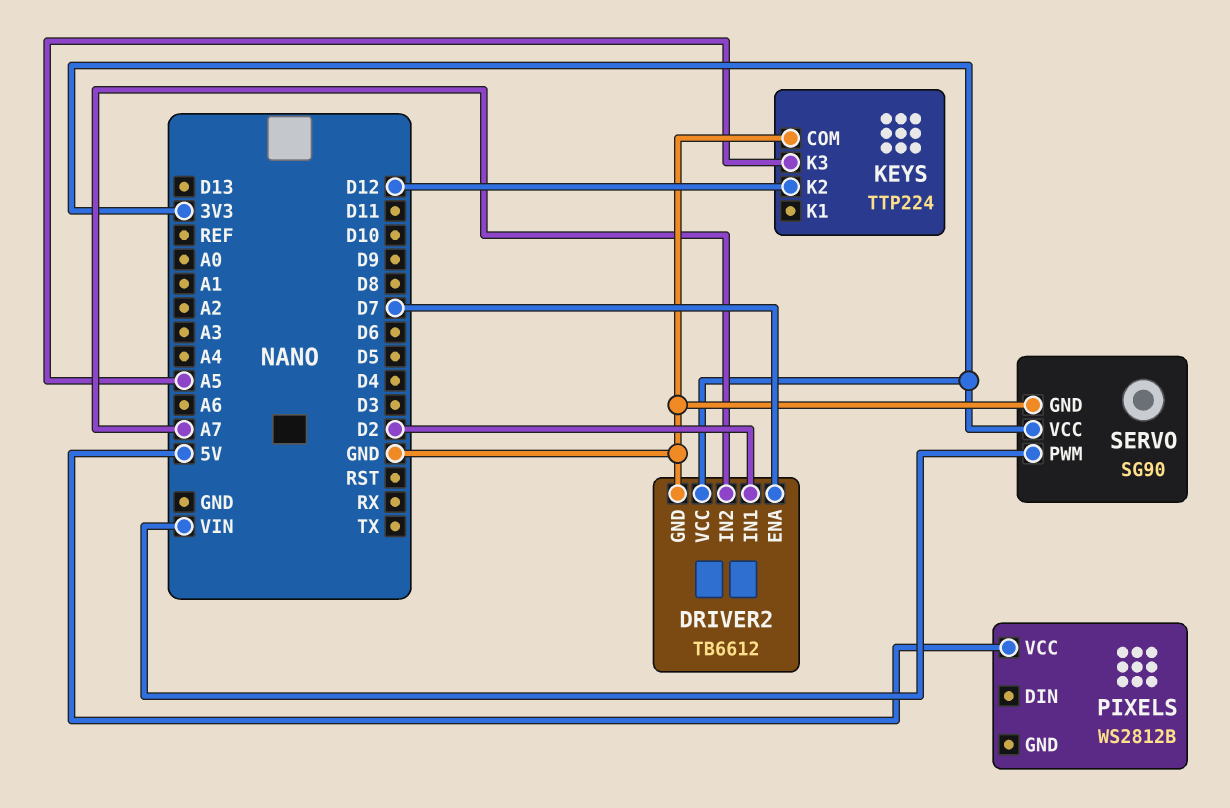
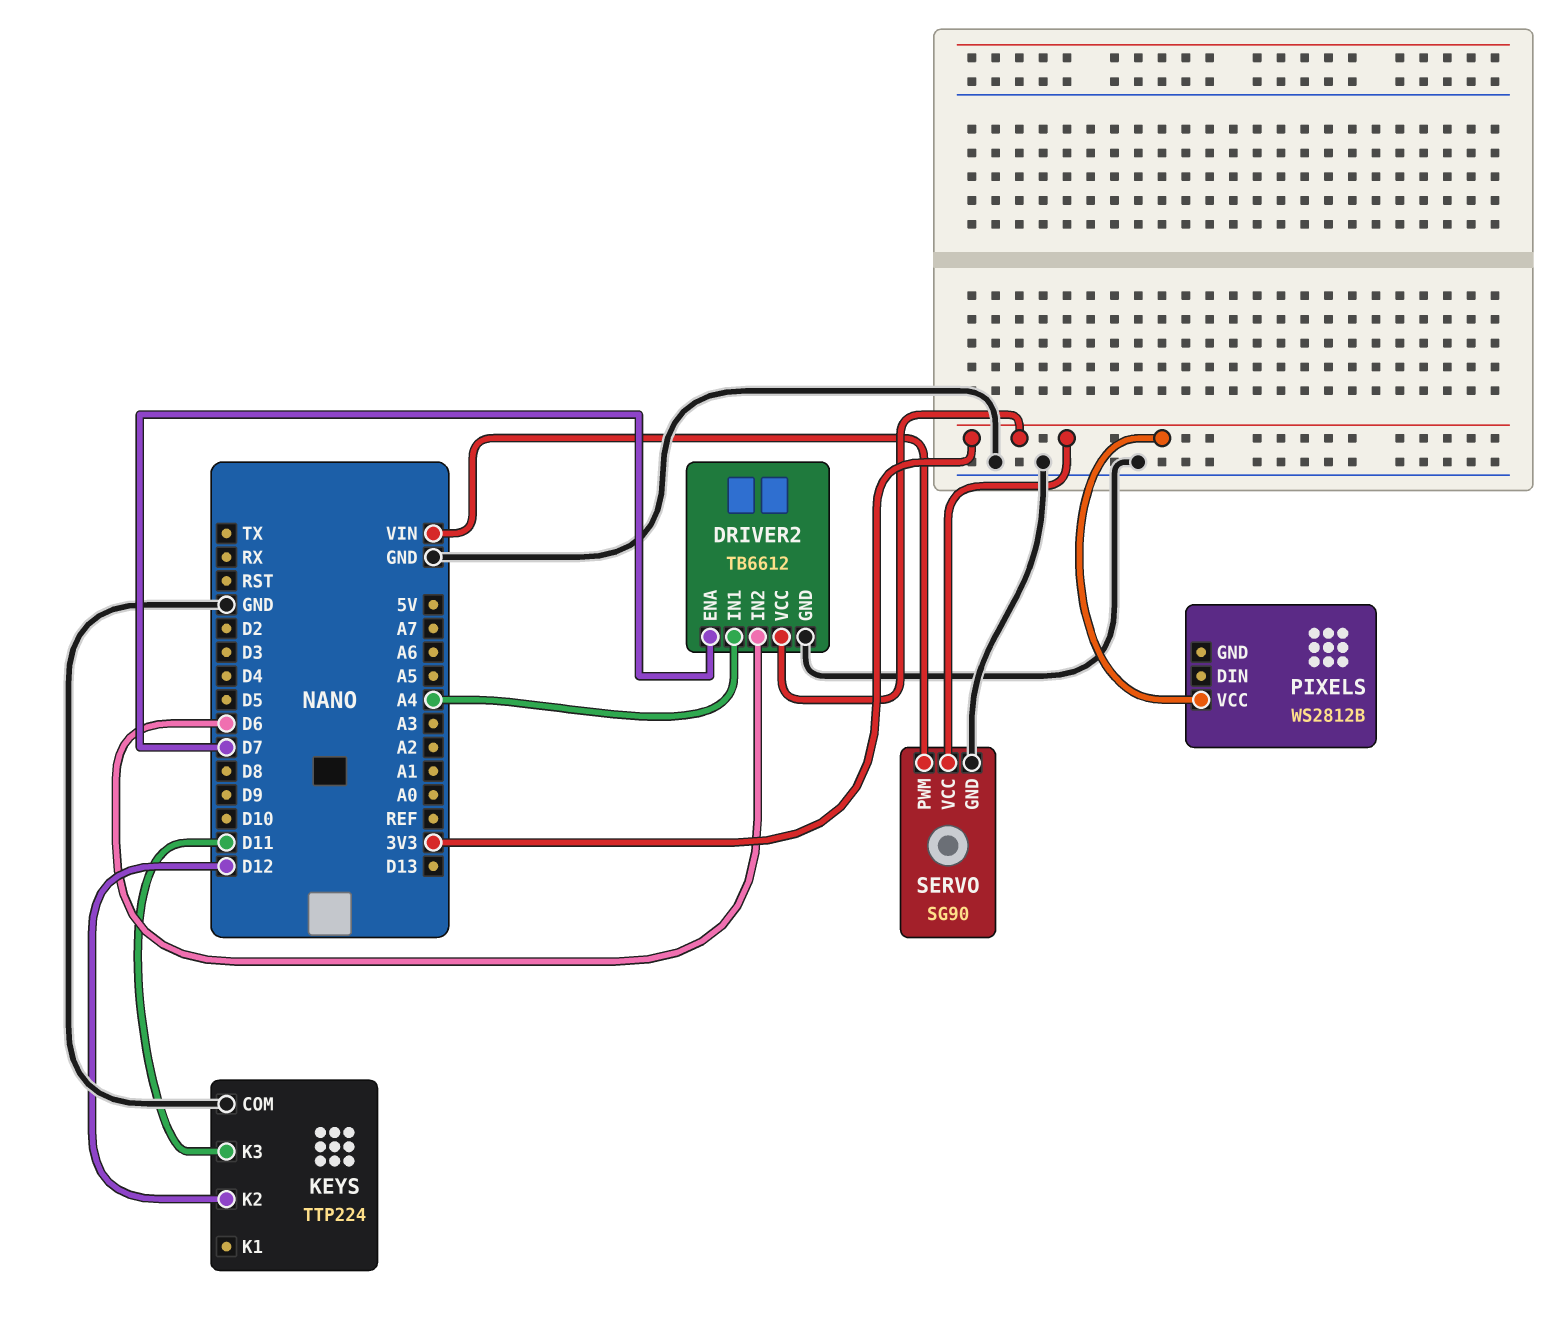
DRIVER2 pin IN1: D2 -> A4
DRIVER2 pin IN2: A7 -> D6
KEYS pin K3: A5 -> D11
PIXELS pin VCC: 5V -> 3V3

